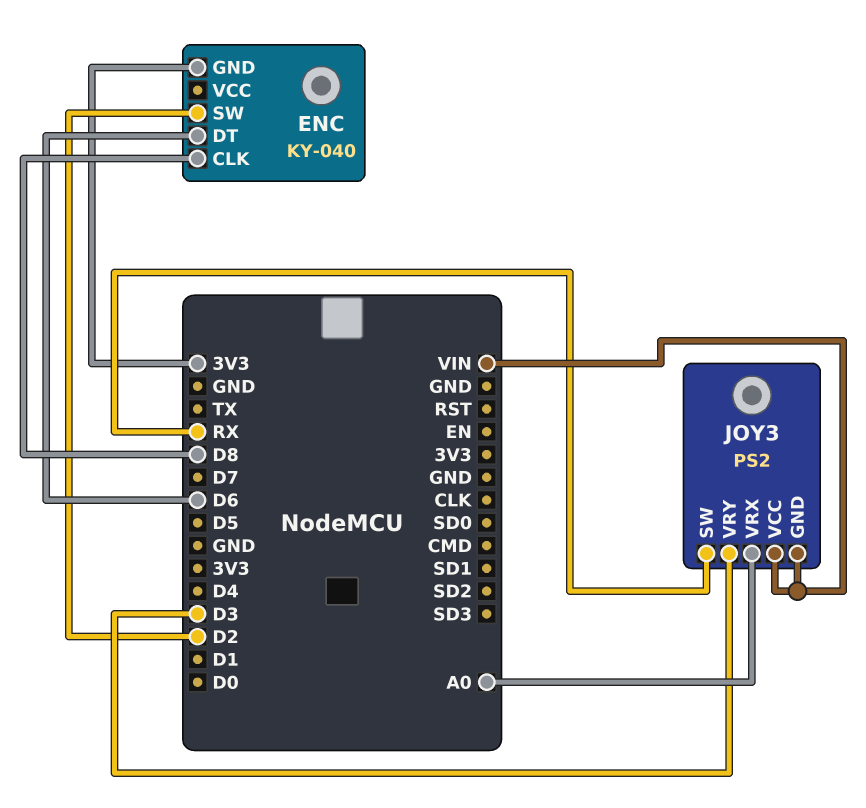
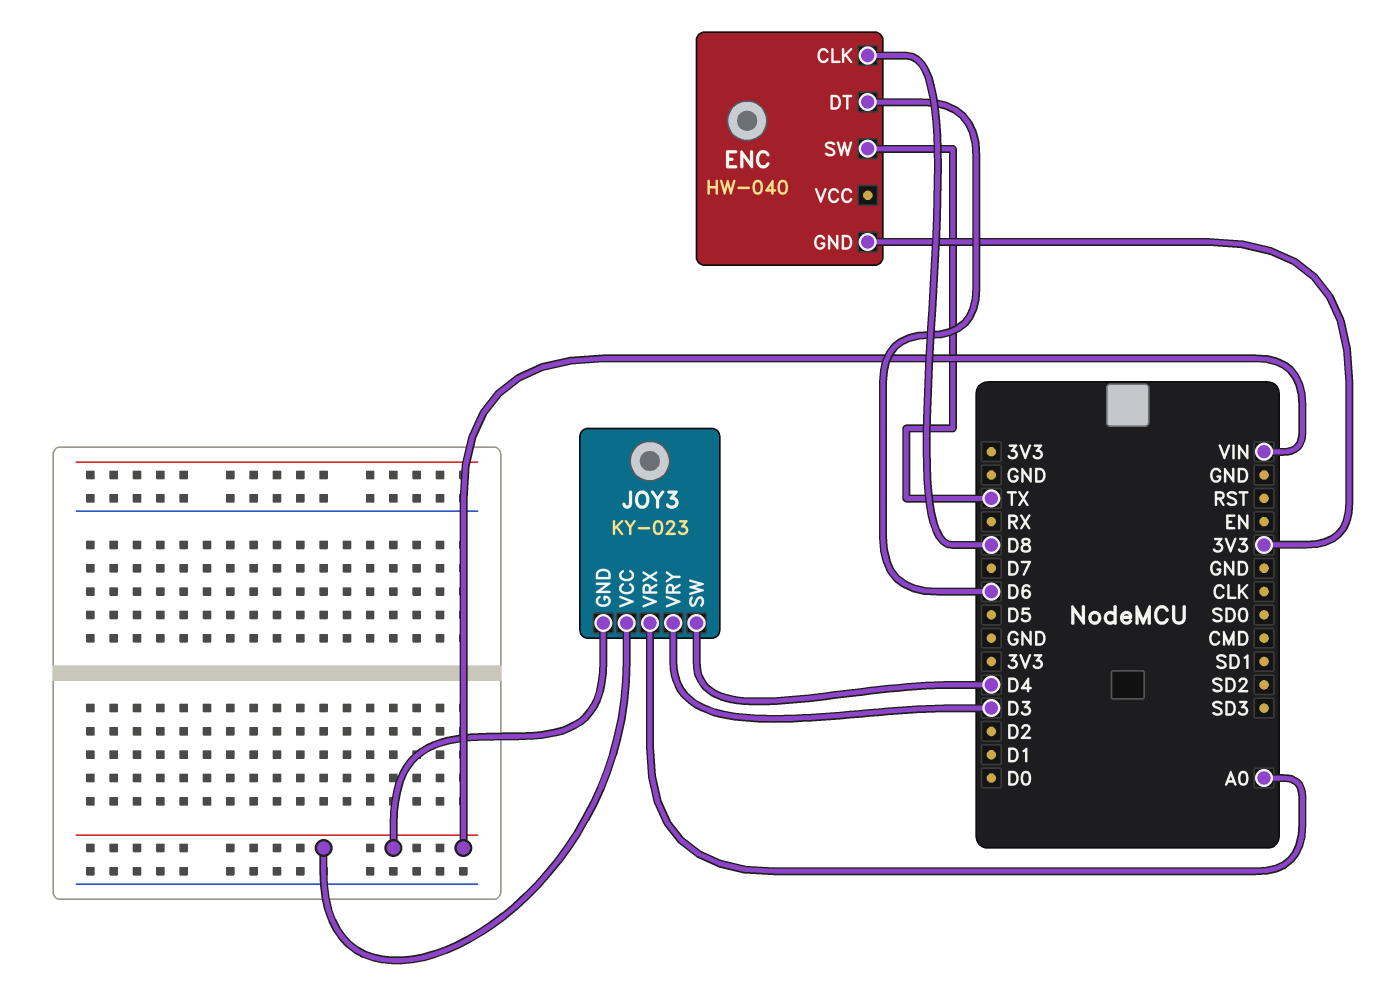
ENC: KY-040 -> HW-040
ENC pin SW: D2 -> TX
JOY3: PS2 -> KY-023
JOY3 pin SW: RX -> D4

